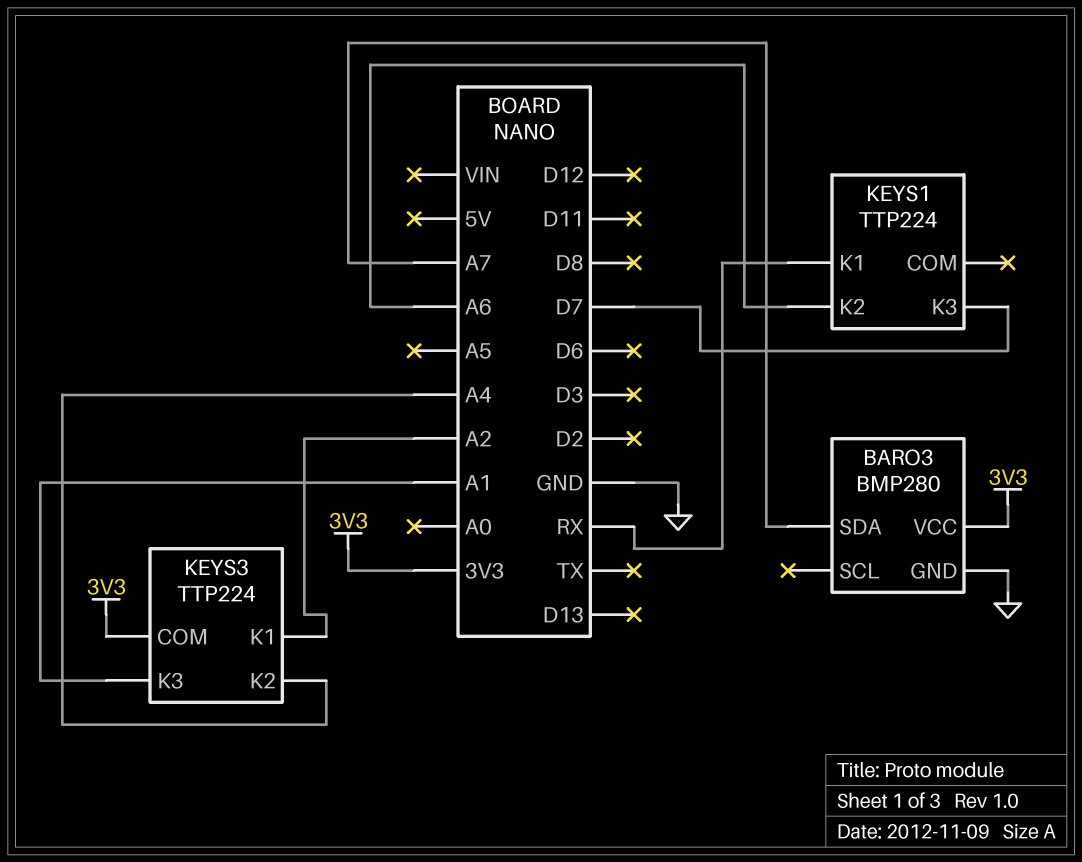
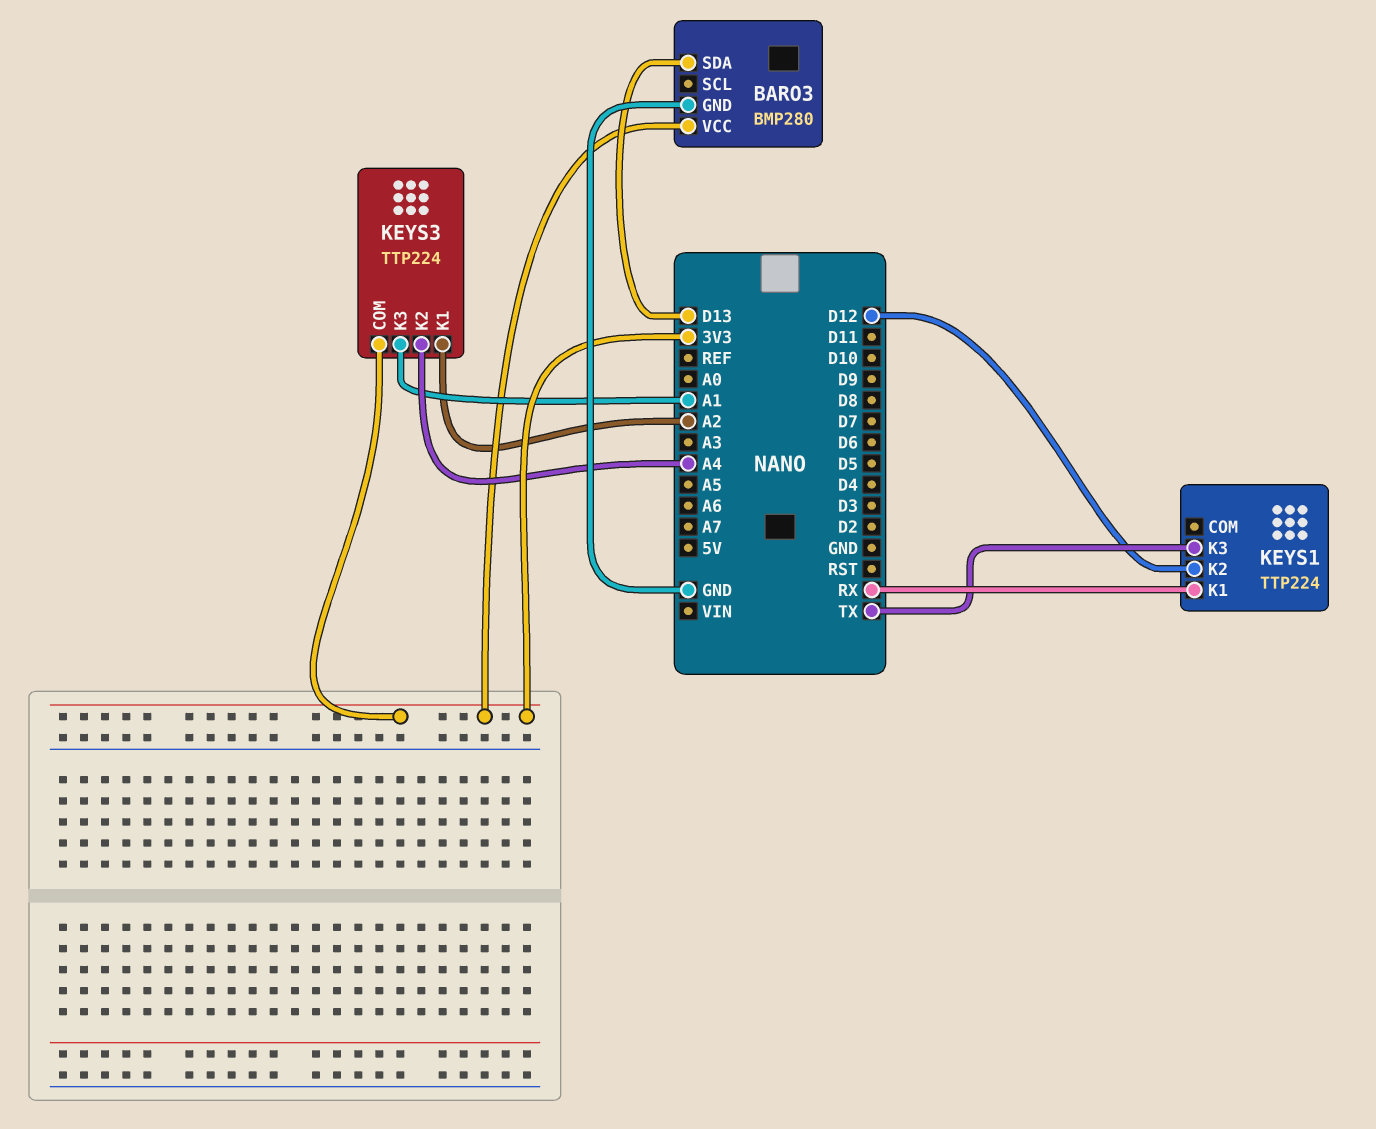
BARO3 pin SDA: A7 -> D13
KEYS1 pin K2: A6 -> D12
KEYS1 pin K3: D7 -> TX

